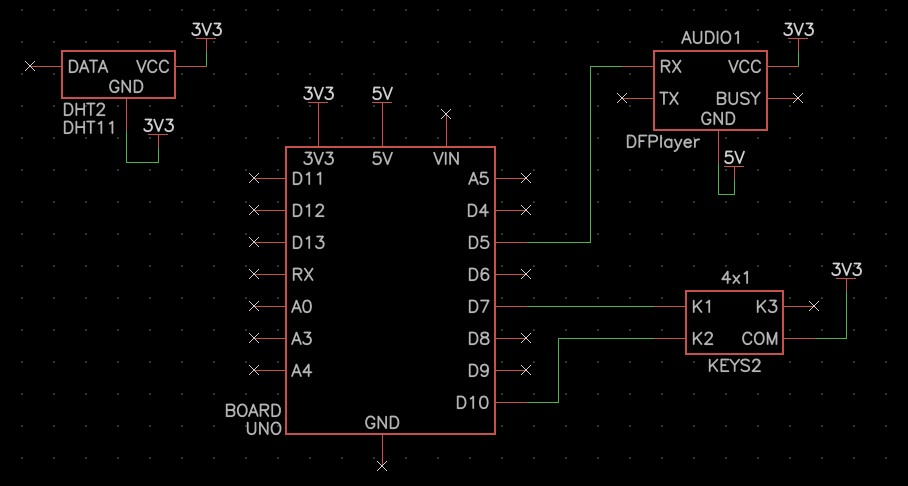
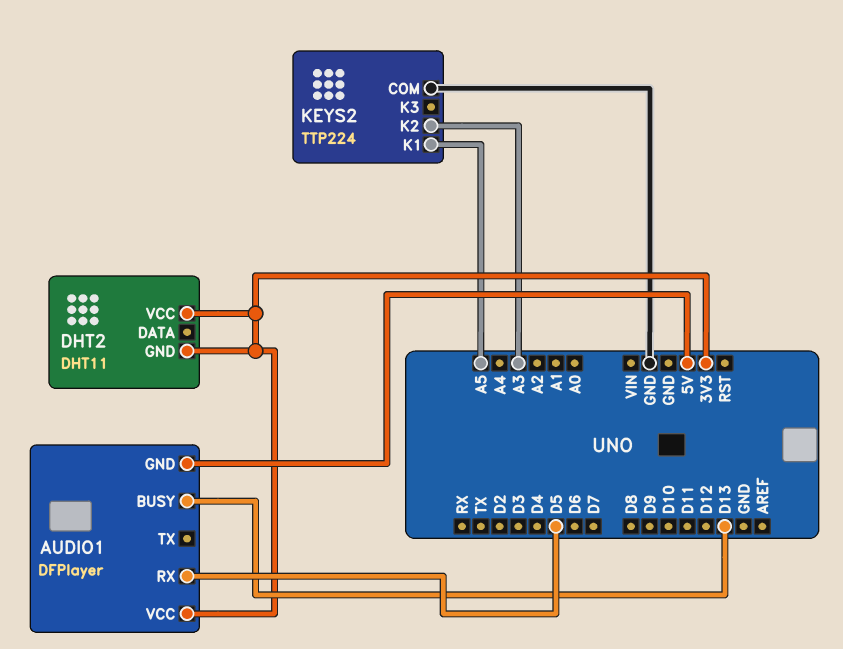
AUDIO1 pin BUSY: none -> D13
KEYS2: 4x1 -> TTP224
KEYS2 pin COM: 3V3 -> GND
KEYS2 pin K1: D7 -> A5
KEYS2 pin K2: D10 -> A3

